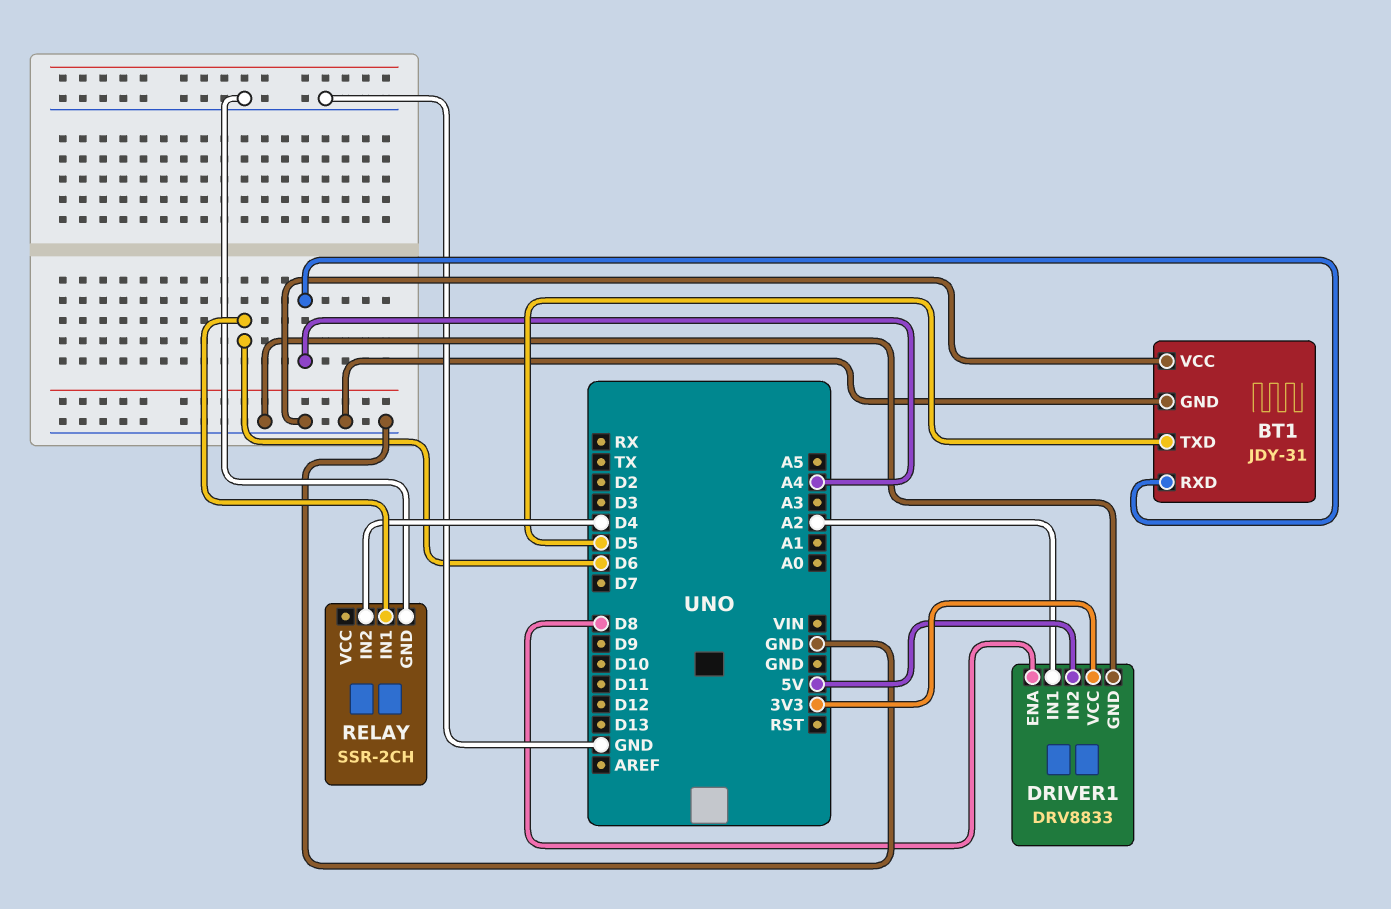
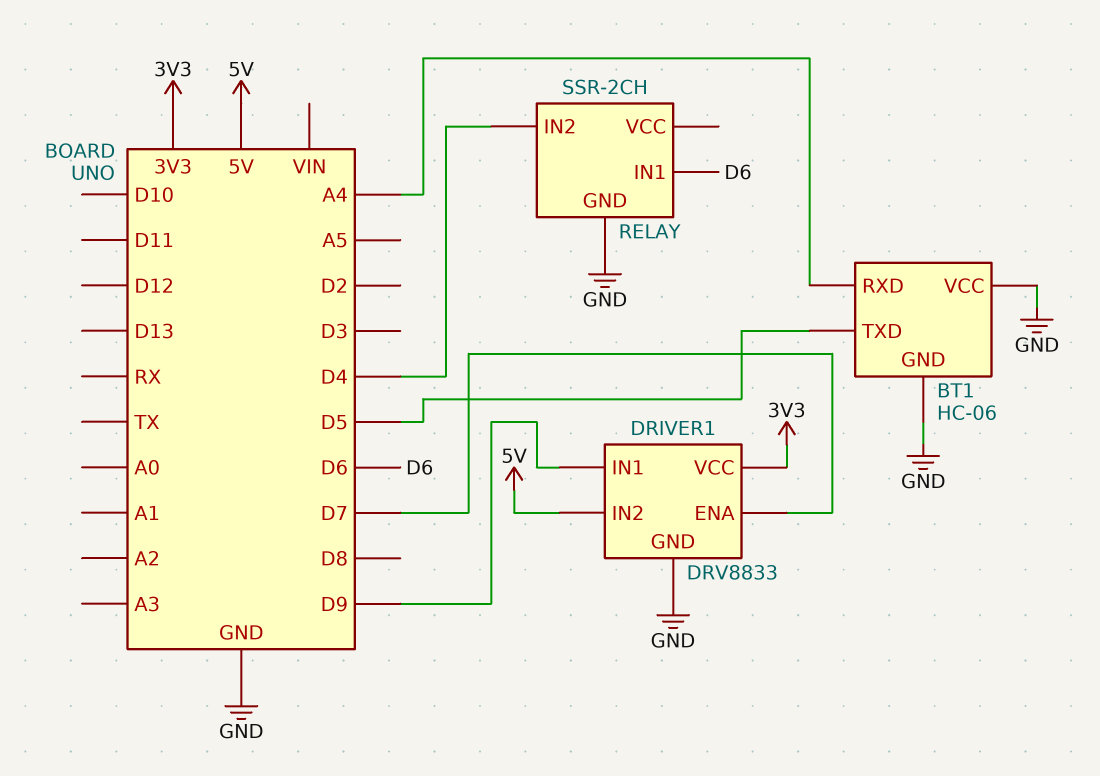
BT1: JDY-31 -> HC-06
DRIVER1 pin ENA: D8 -> D7
DRIVER1 pin IN1: A2 -> D9

